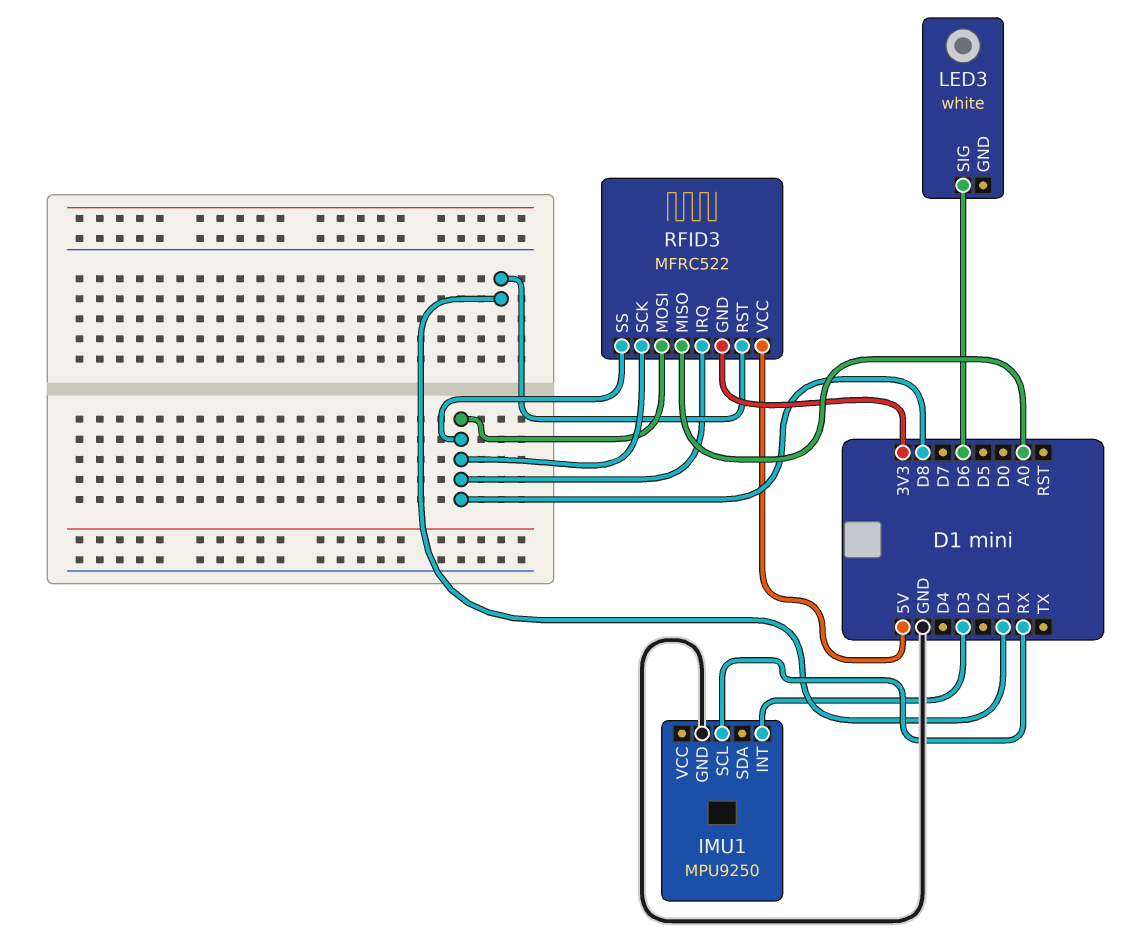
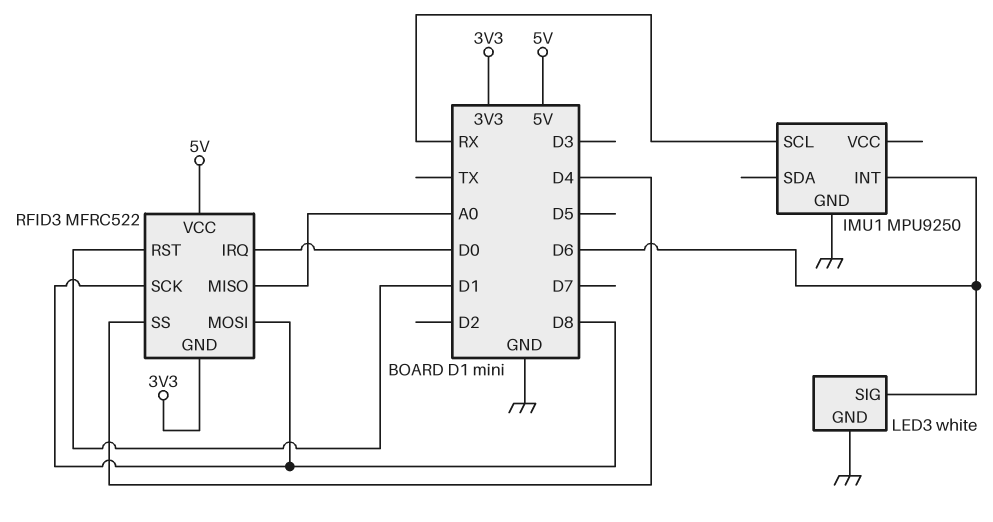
IMU1 pin INT: D3 -> D6
LED3 pin GND: none -> GND
RFID3 pin IRQ: D8 -> D0
RFID3 pin SS: D8 -> D4

